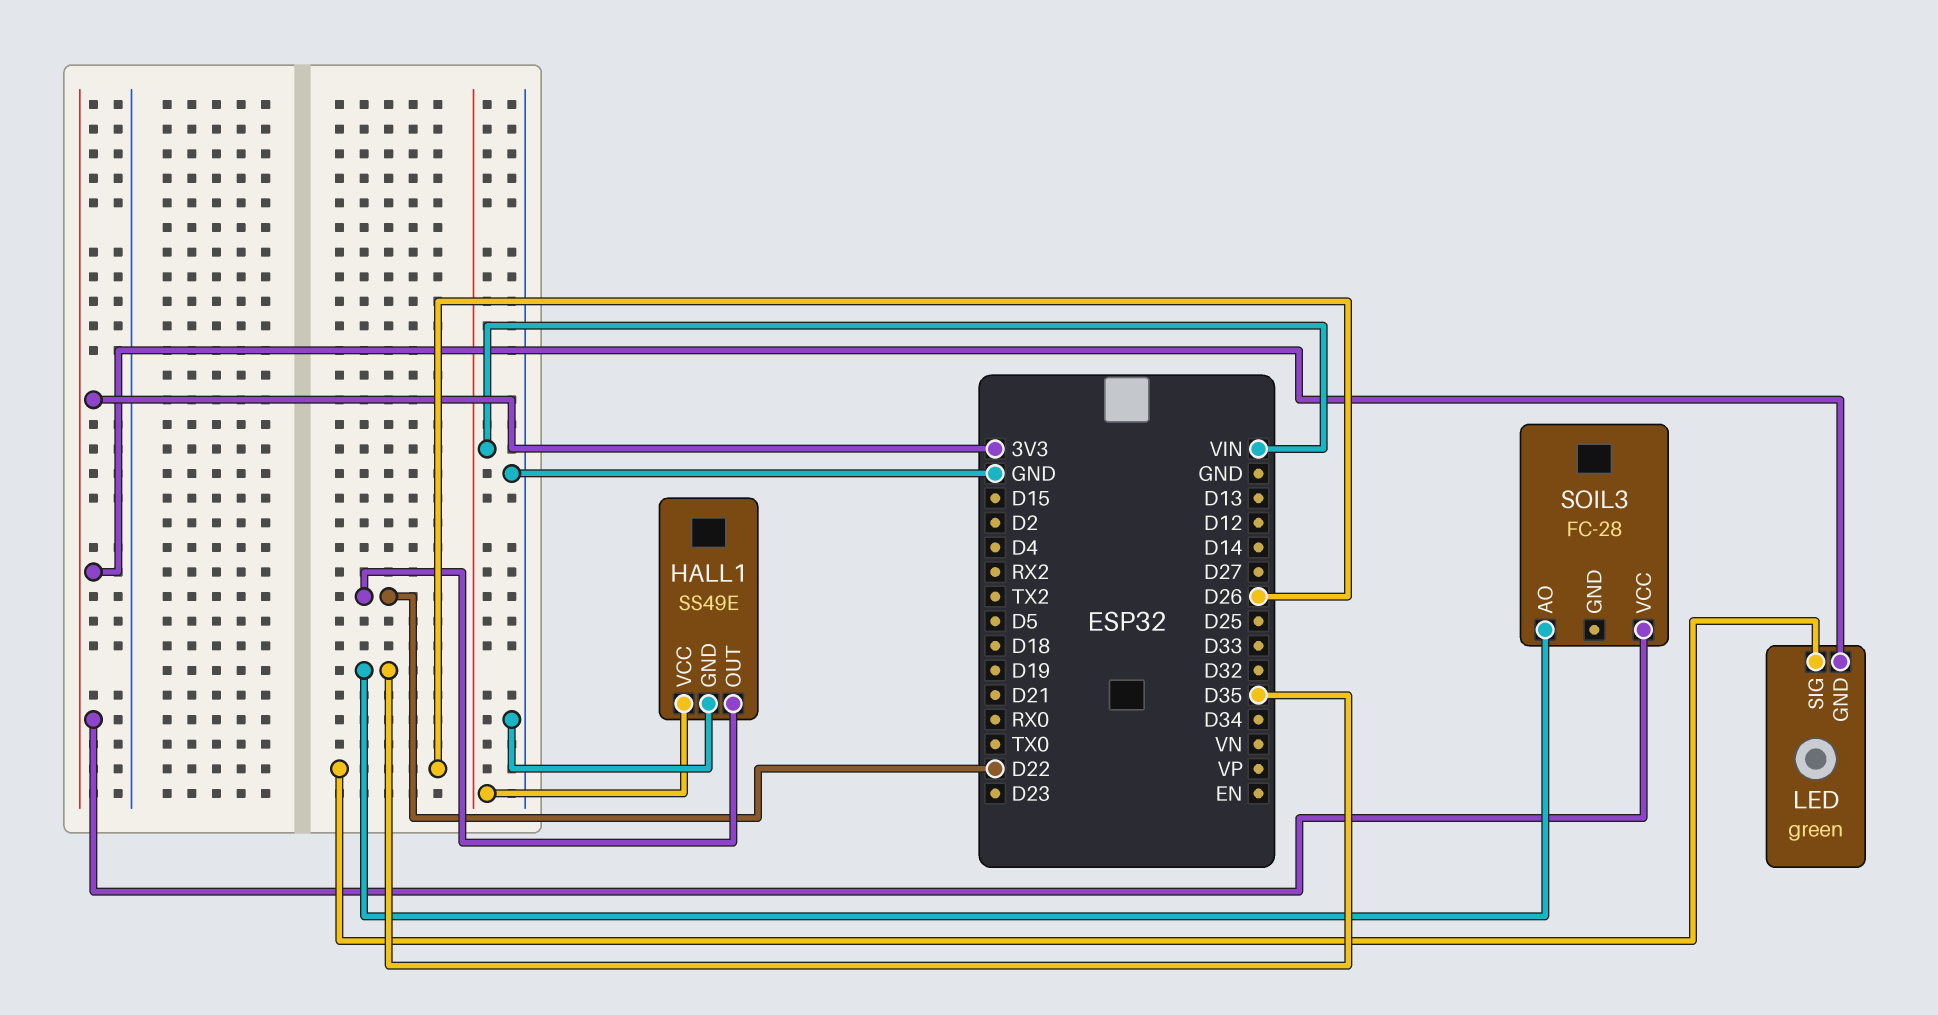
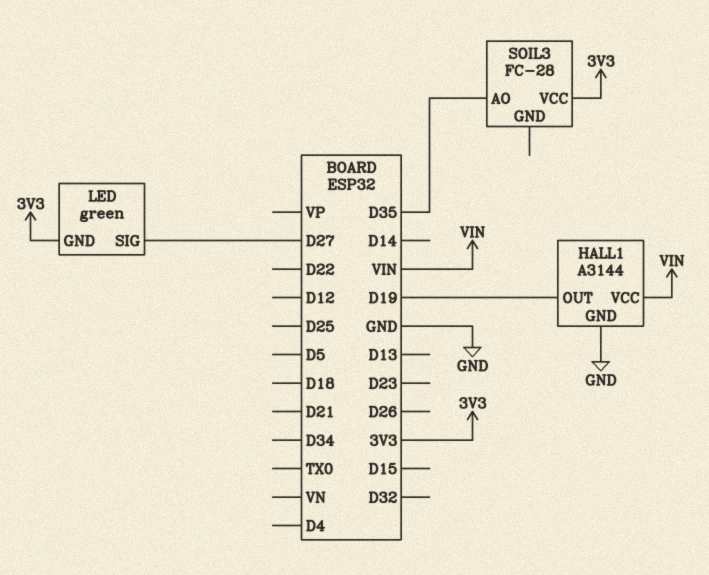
HALL1: SS49E -> A3144
HALL1 pin OUT: D22 -> D19
LED pin SIG: D26 -> D27

